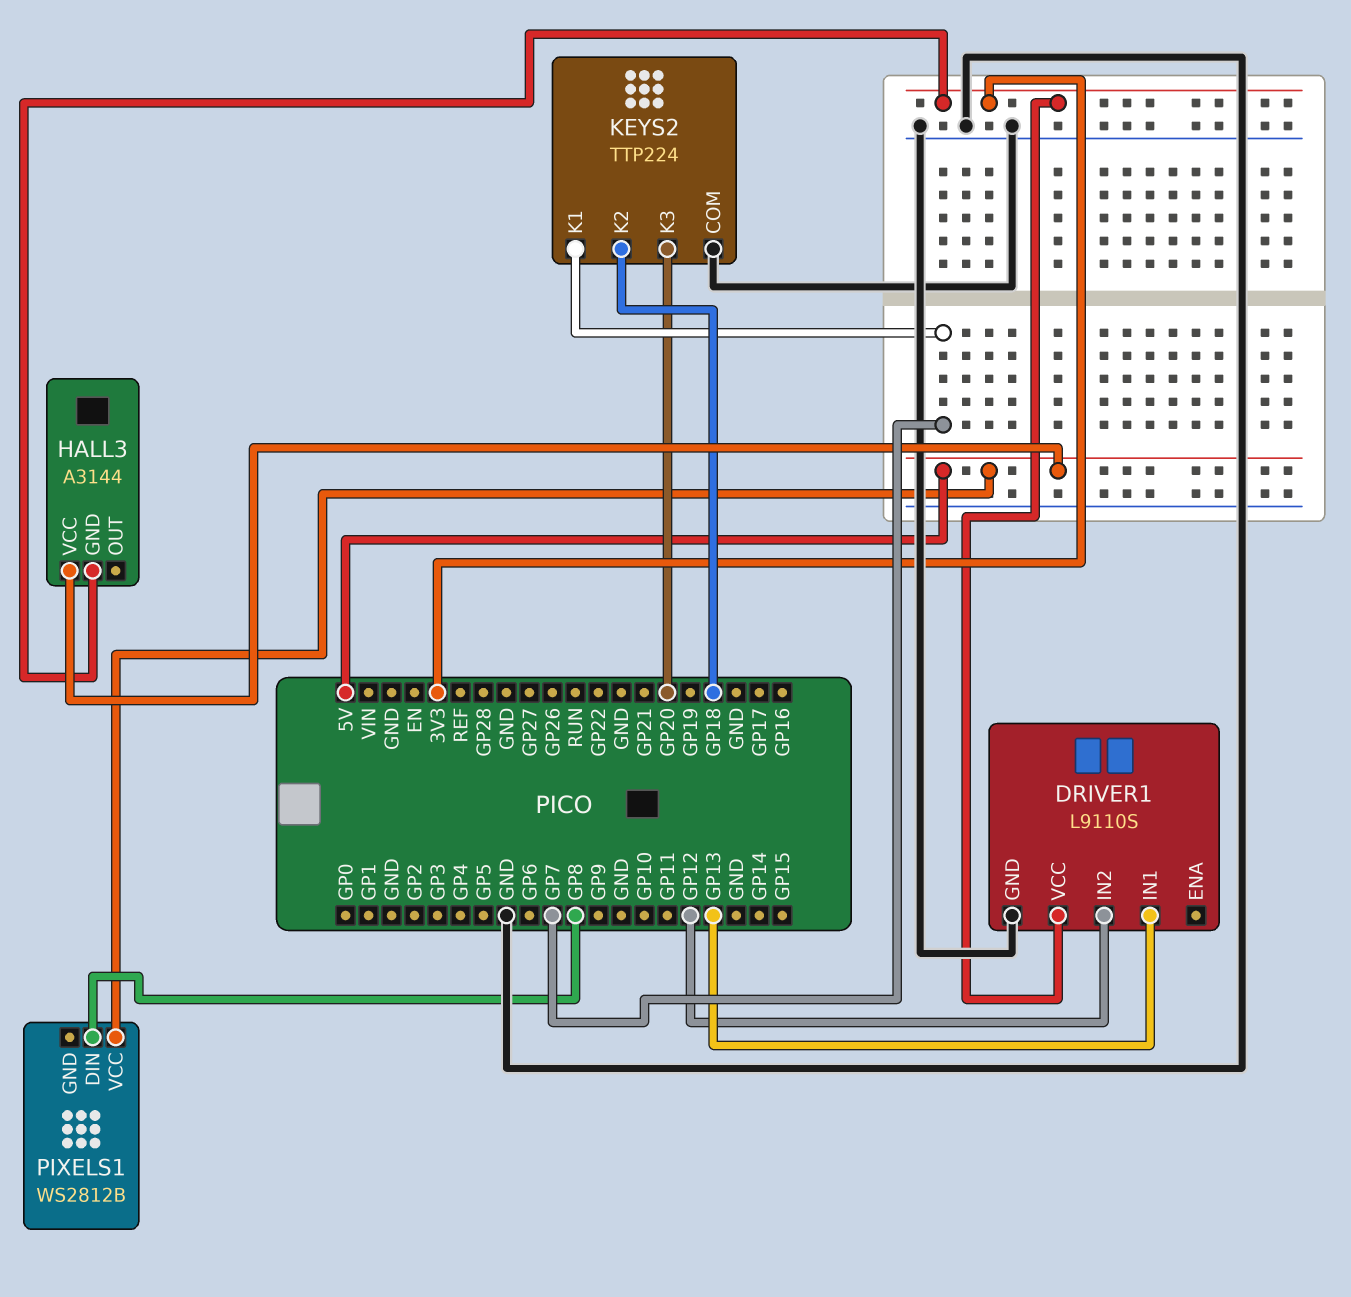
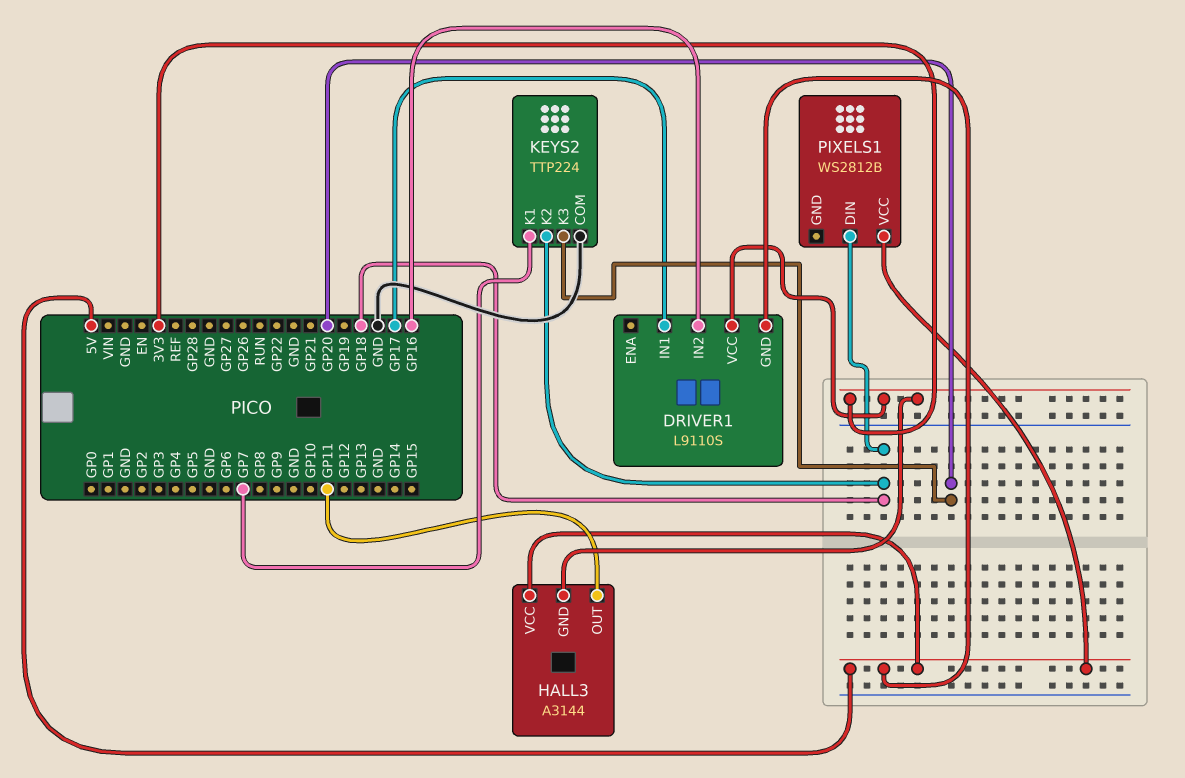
DRIVER1 pin GND: GND -> 5V
DRIVER1 pin IN1: GP13 -> GP17
DRIVER1 pin IN2: GP12 -> GP16
HALL3 pin OUT: none -> GP11
PIXELS1 pin DIN: GP8 -> GP18

